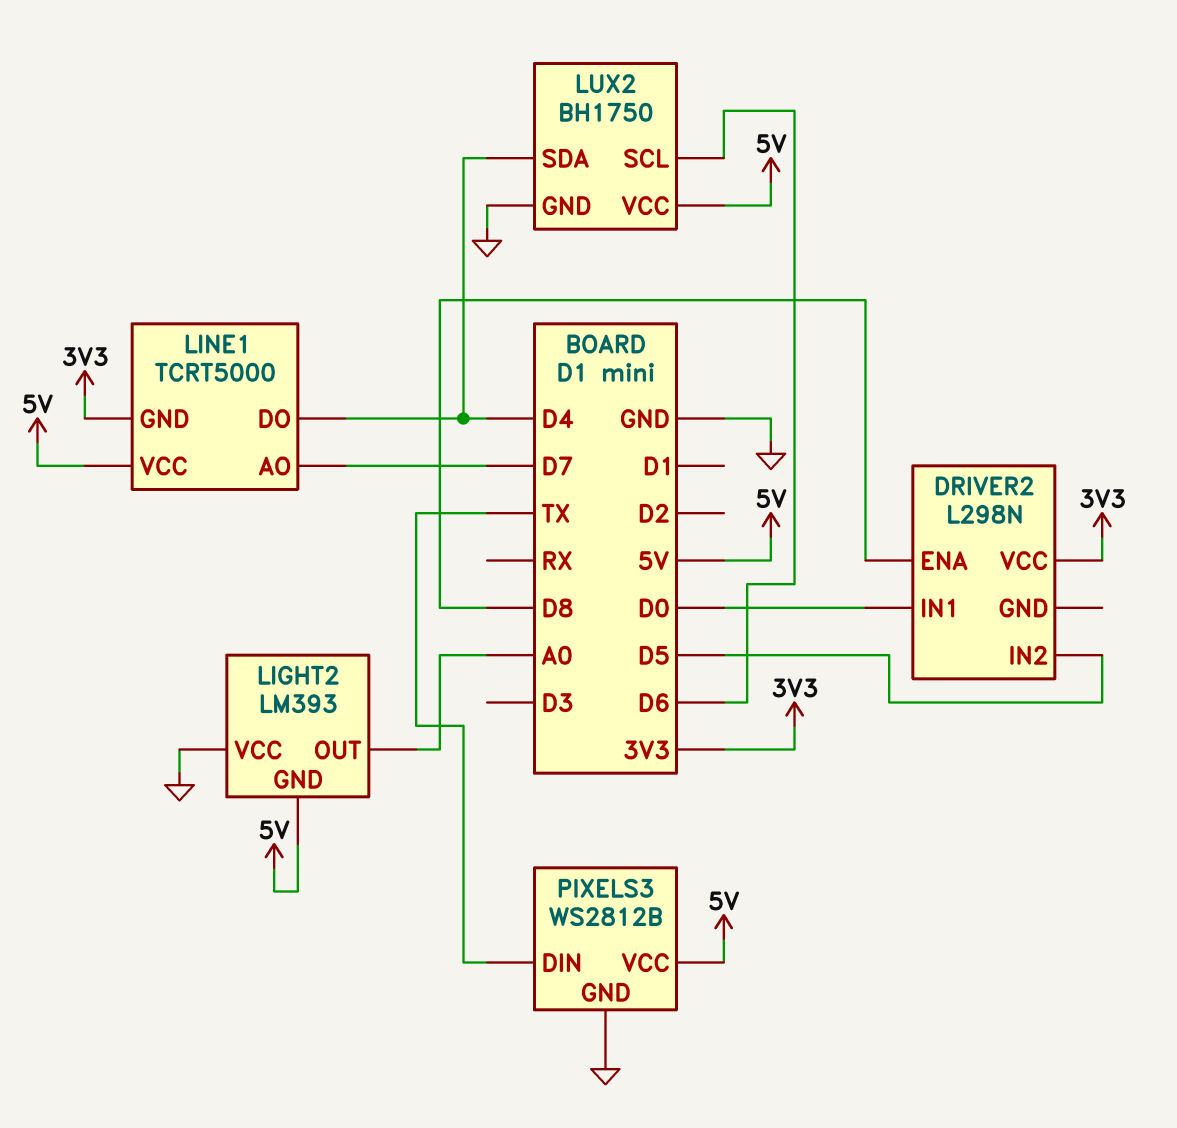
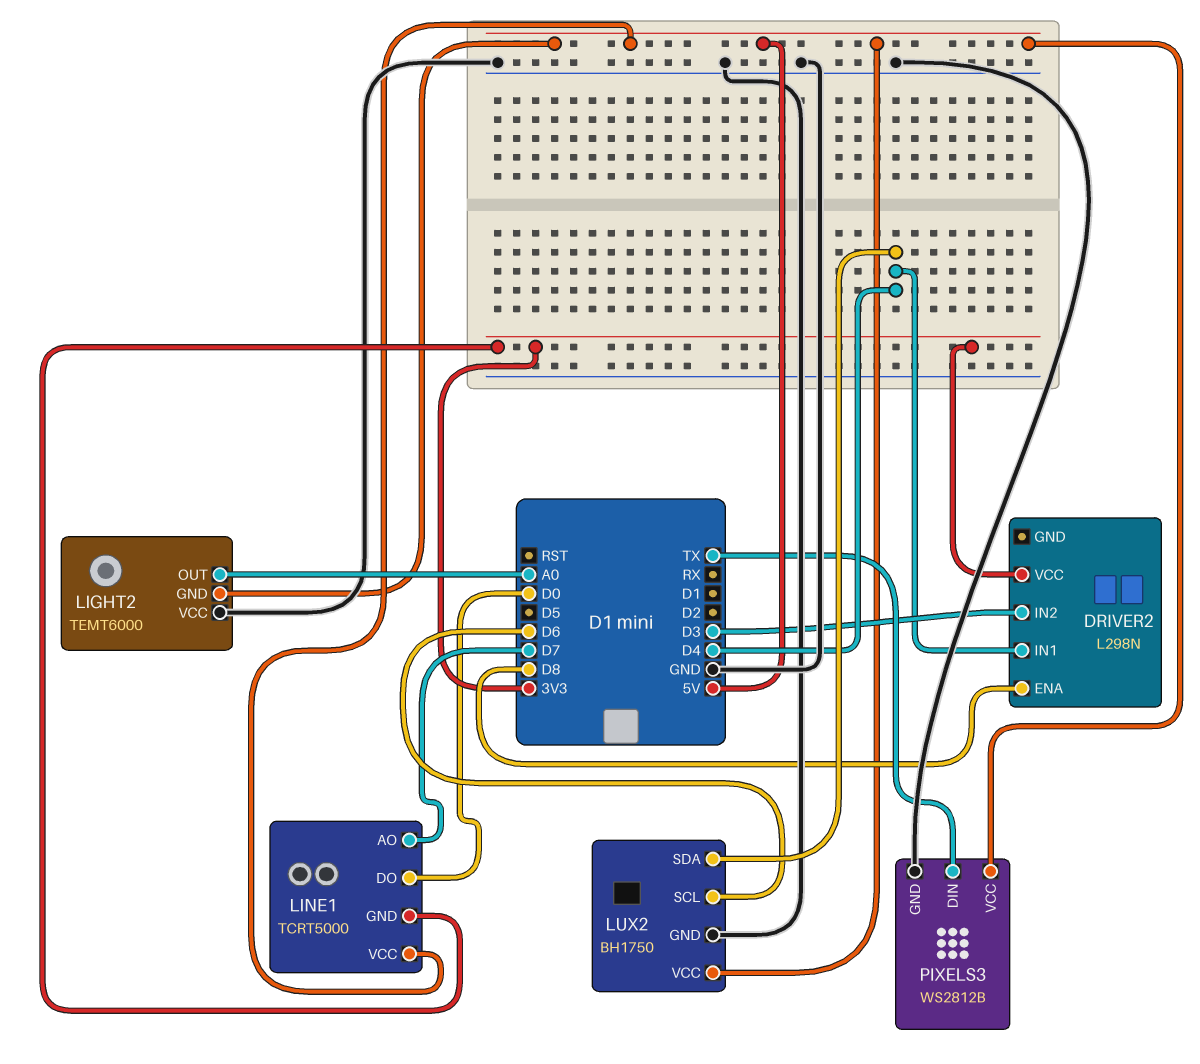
DRIVER2 pin IN1: D0 -> D4
DRIVER2 pin IN2: D5 -> D3
LIGHT2: LM393 -> TEMT6000
LINE1 pin DO: D4 -> D0

